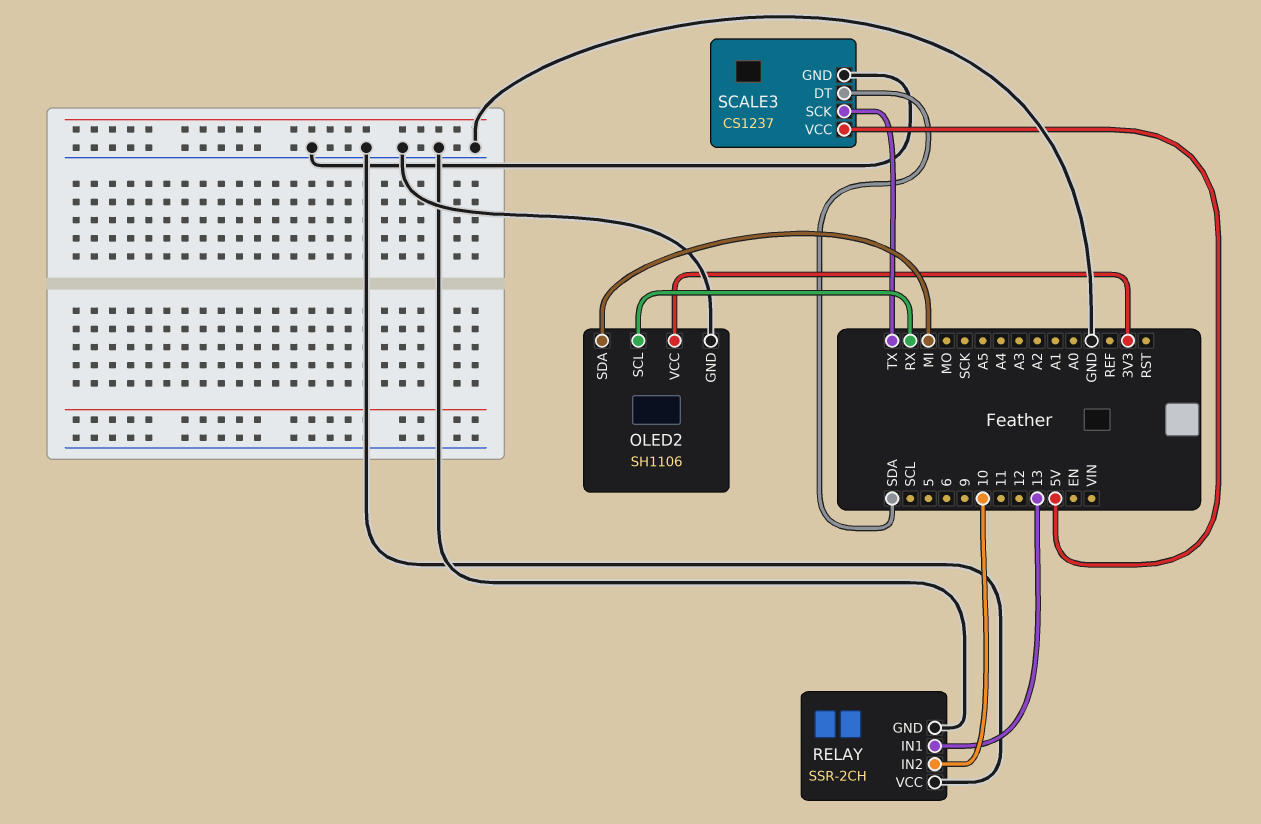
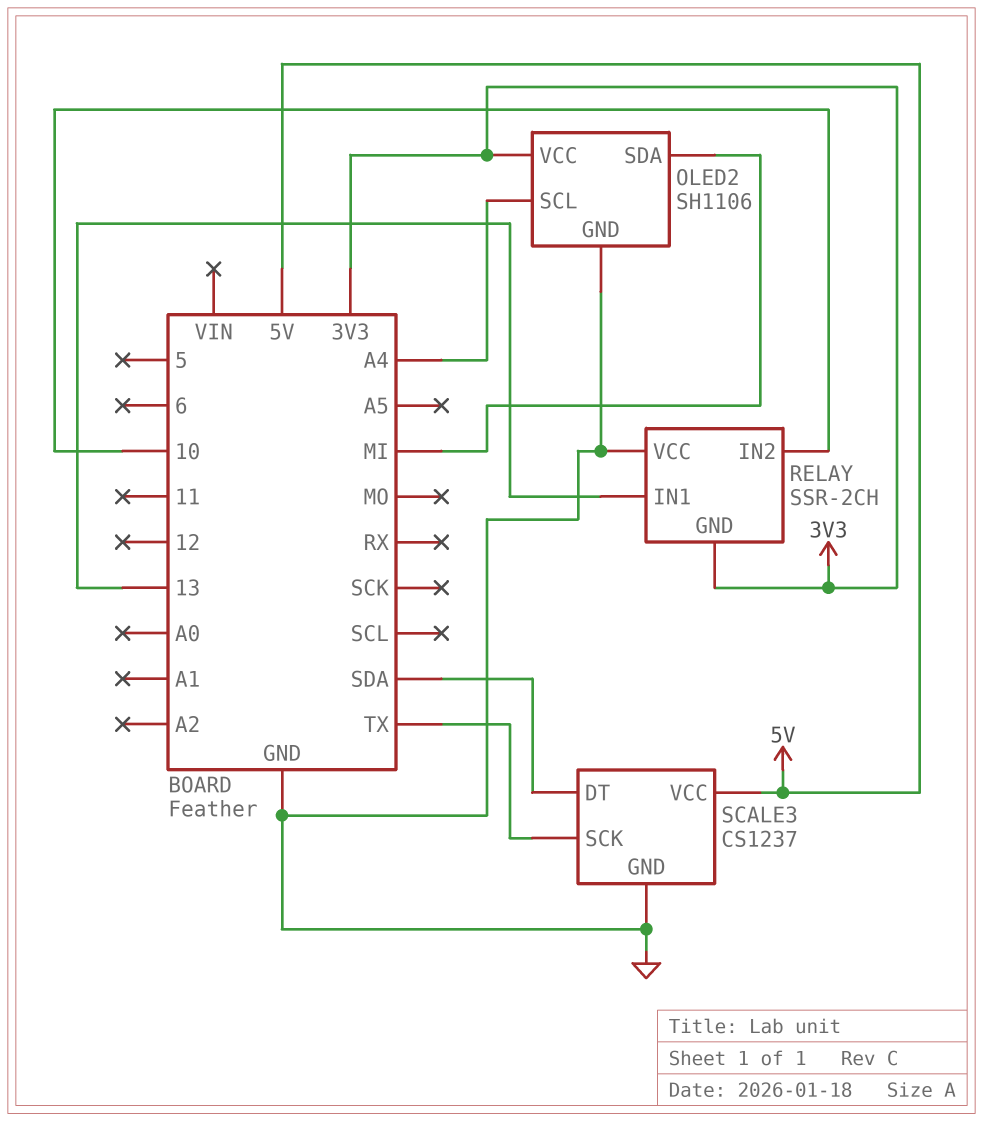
OLED2 pin SCL: RX -> A4
RELAY pin GND: GND -> 3V3

